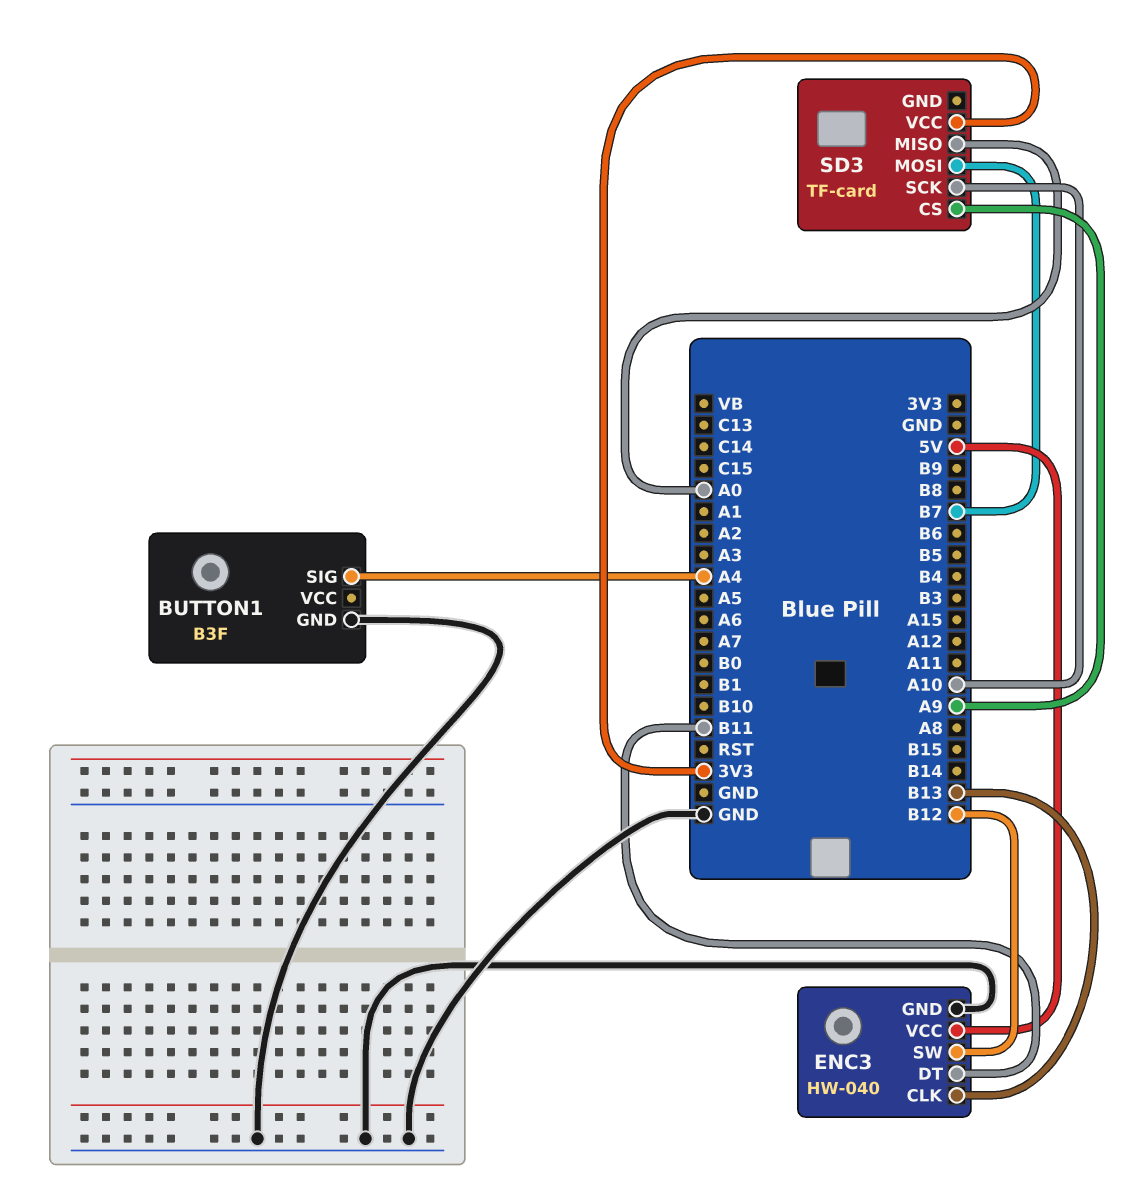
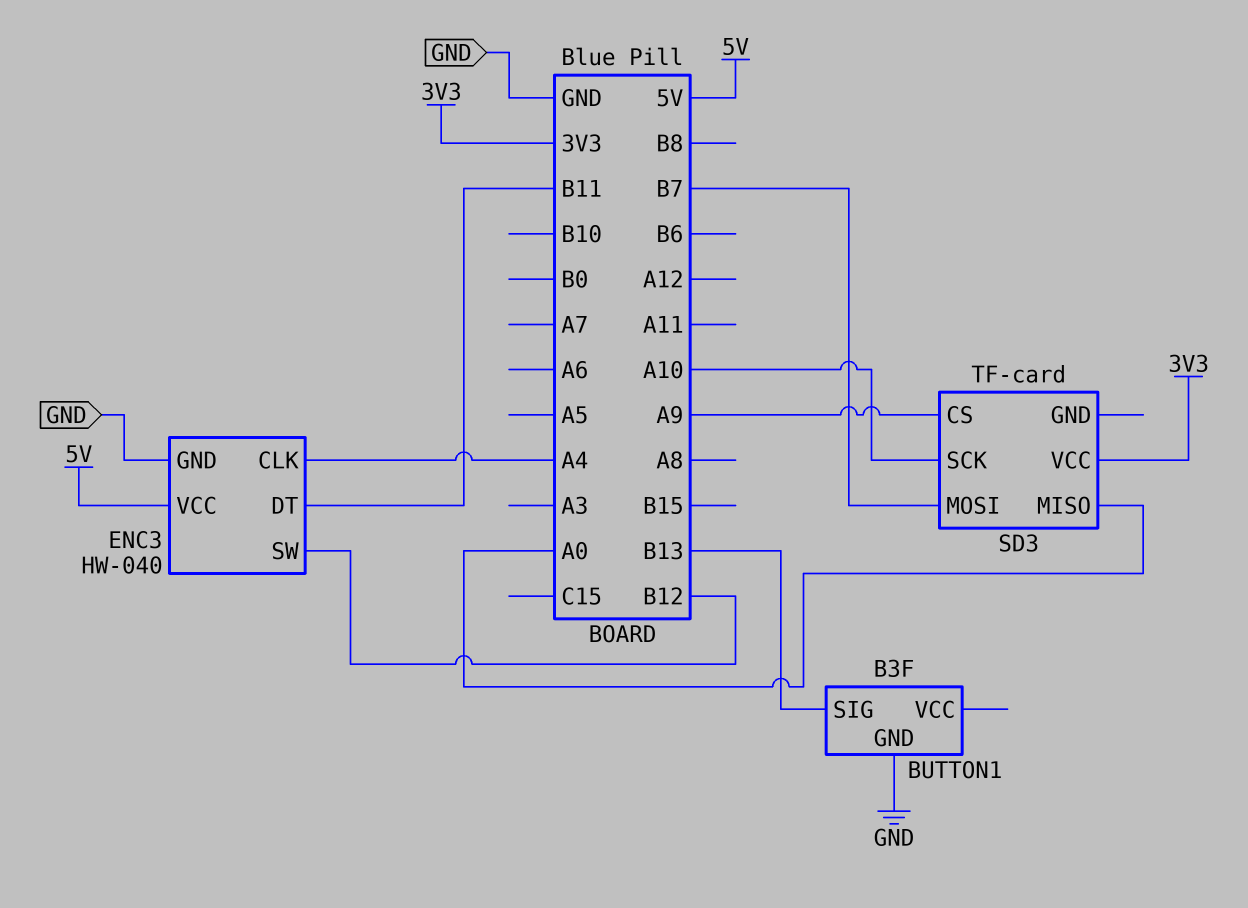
BUTTON1 pin SIG: A4 -> B13
ENC3 pin CLK: B13 -> A4

